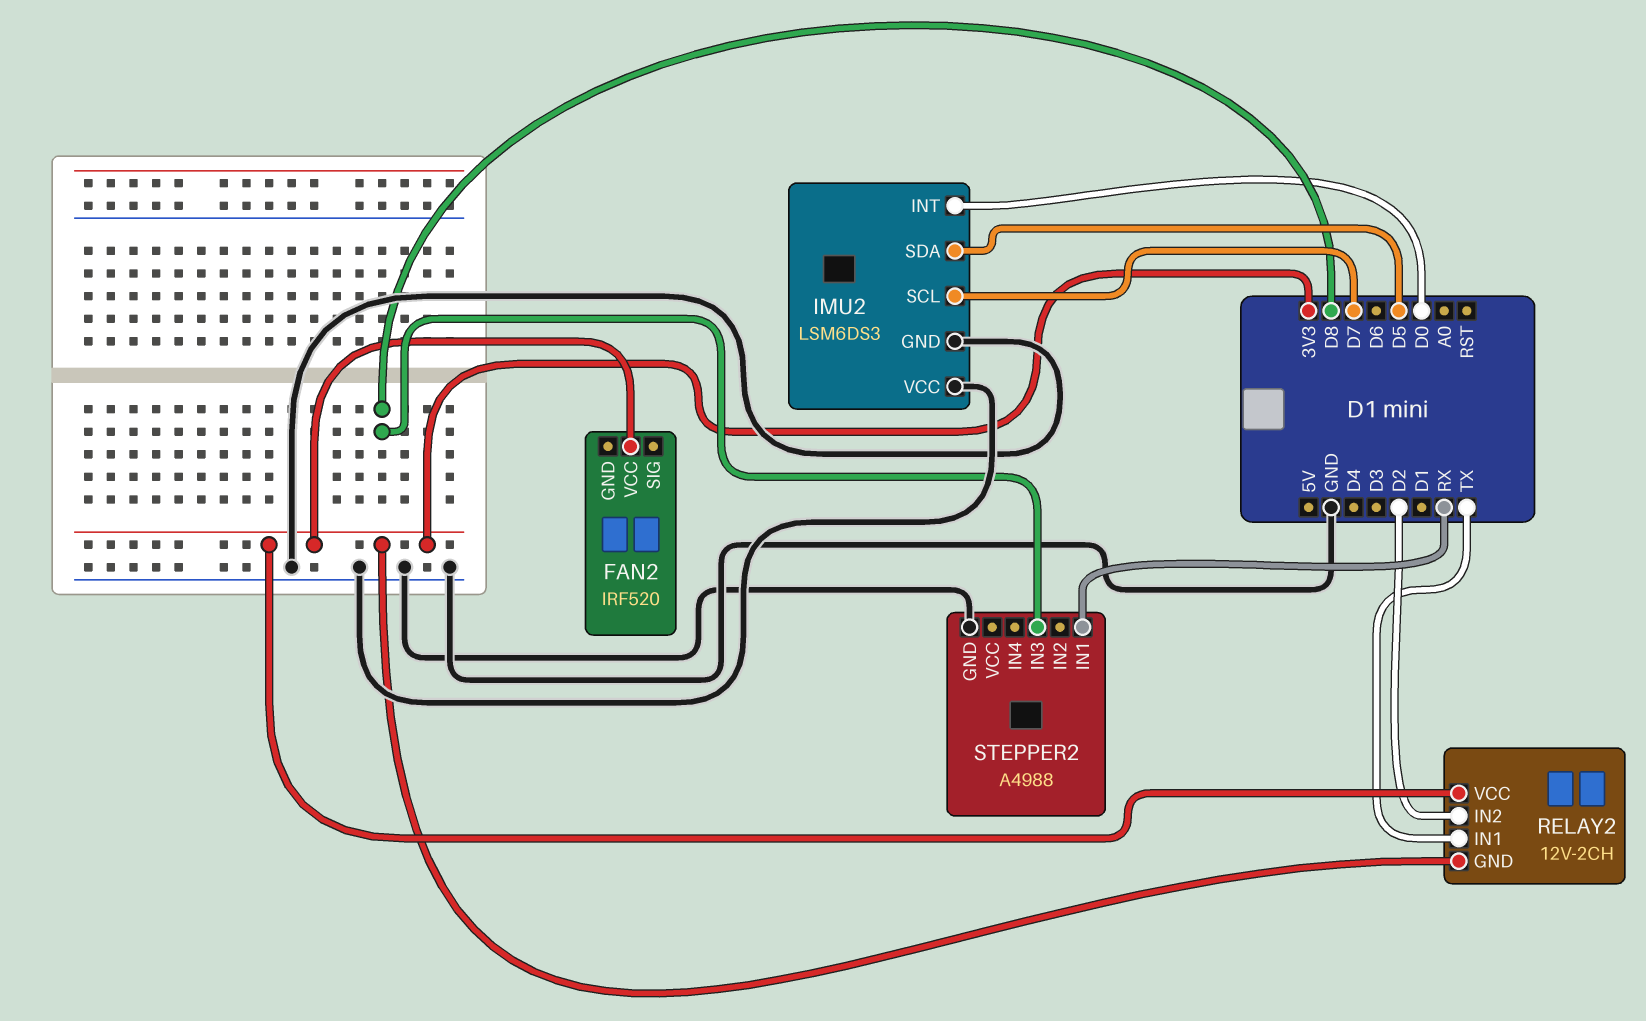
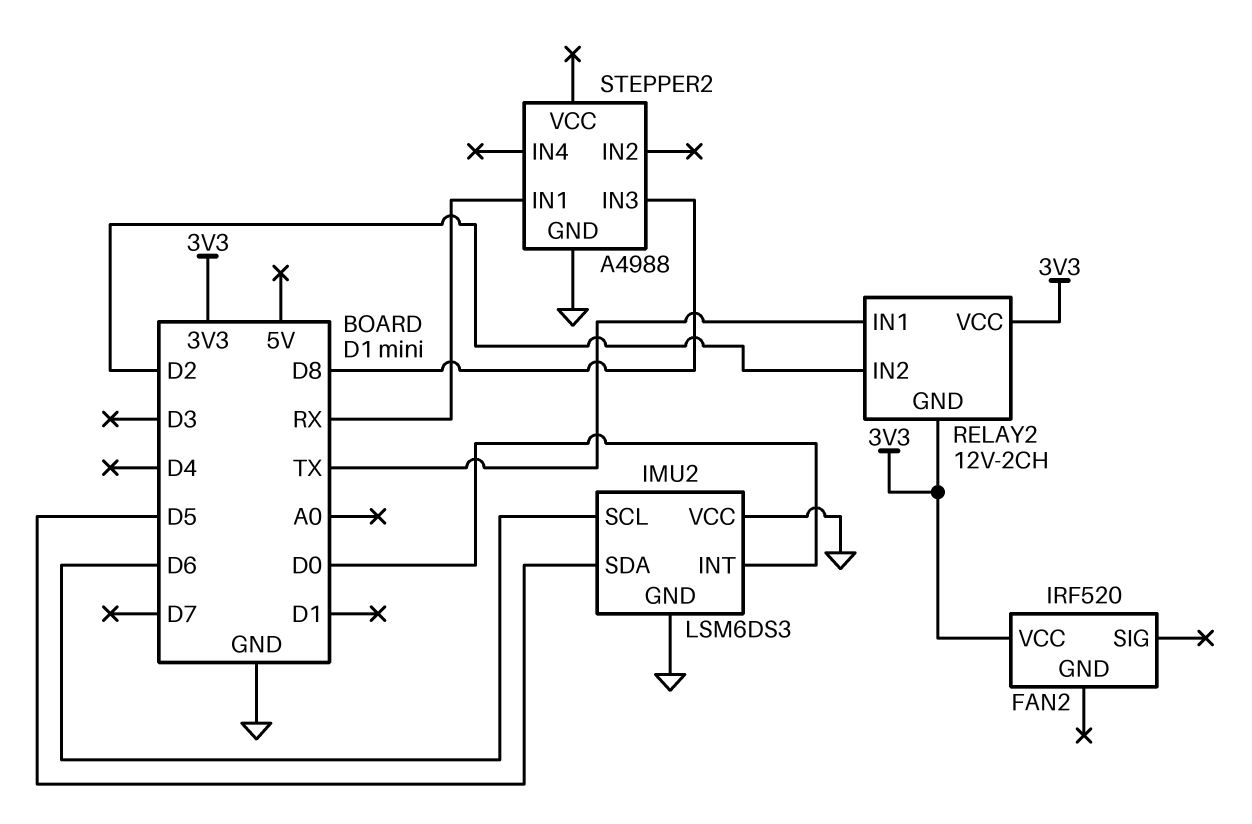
IMU2 pin SCL: D7 -> D6

